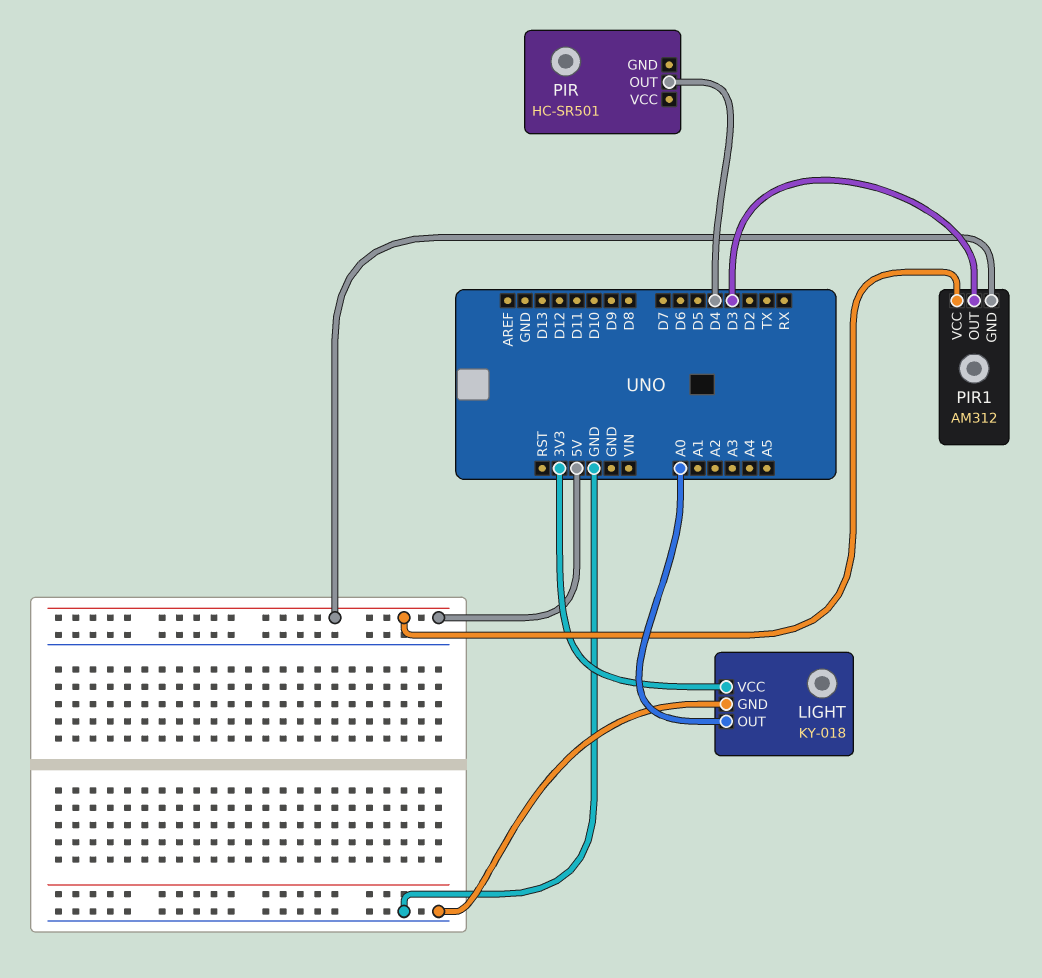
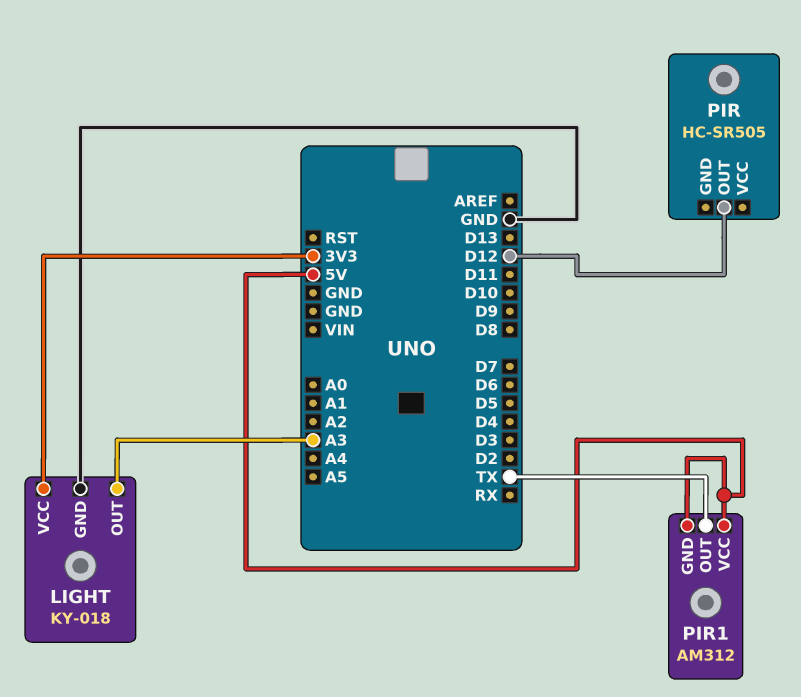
LIGHT pin OUT: A0 -> A3
PIR: HC-SR501 -> HC-SR505
PIR pin OUT: D4 -> D12
PIR1 pin OUT: D3 -> TX

